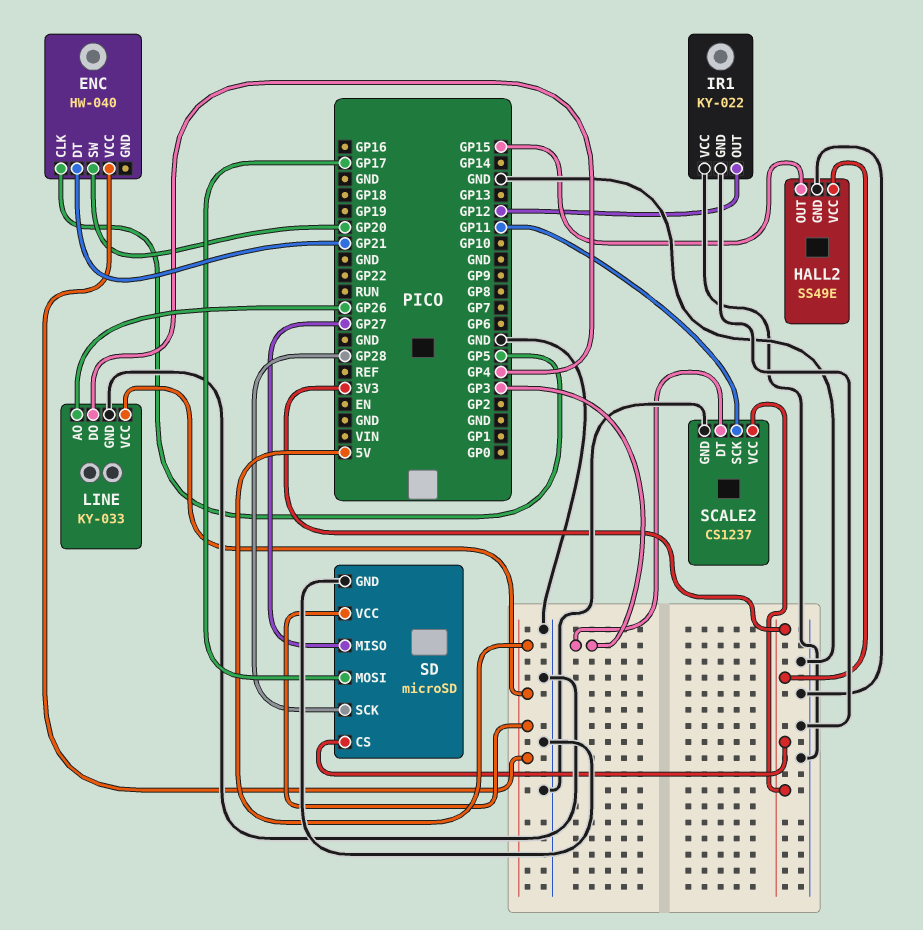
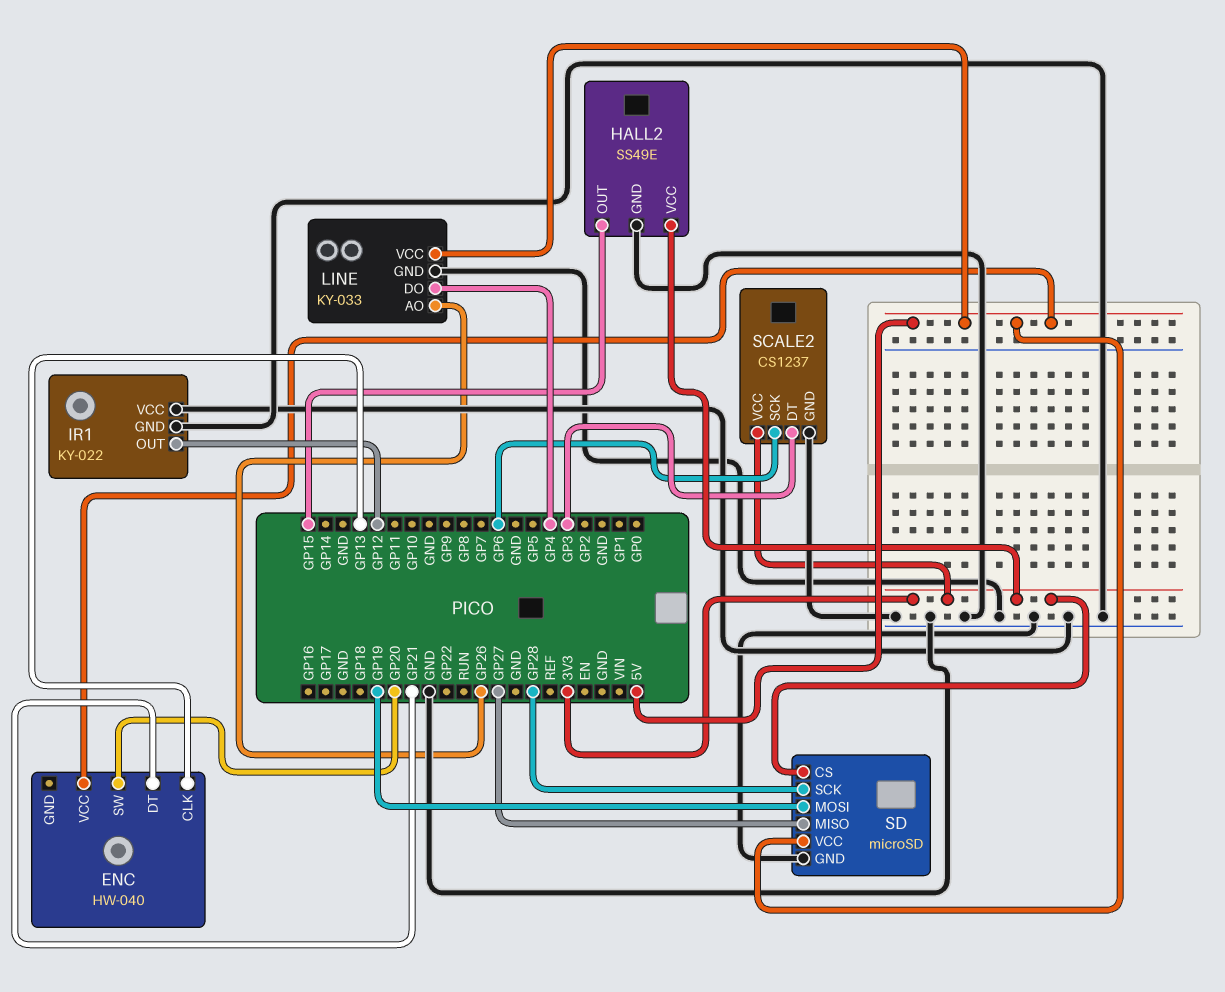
ENC pin CLK: GP5 -> GP13
SCALE2 pin SCK: GP11 -> GP6
SD pin MOSI: GP17 -> GP19

